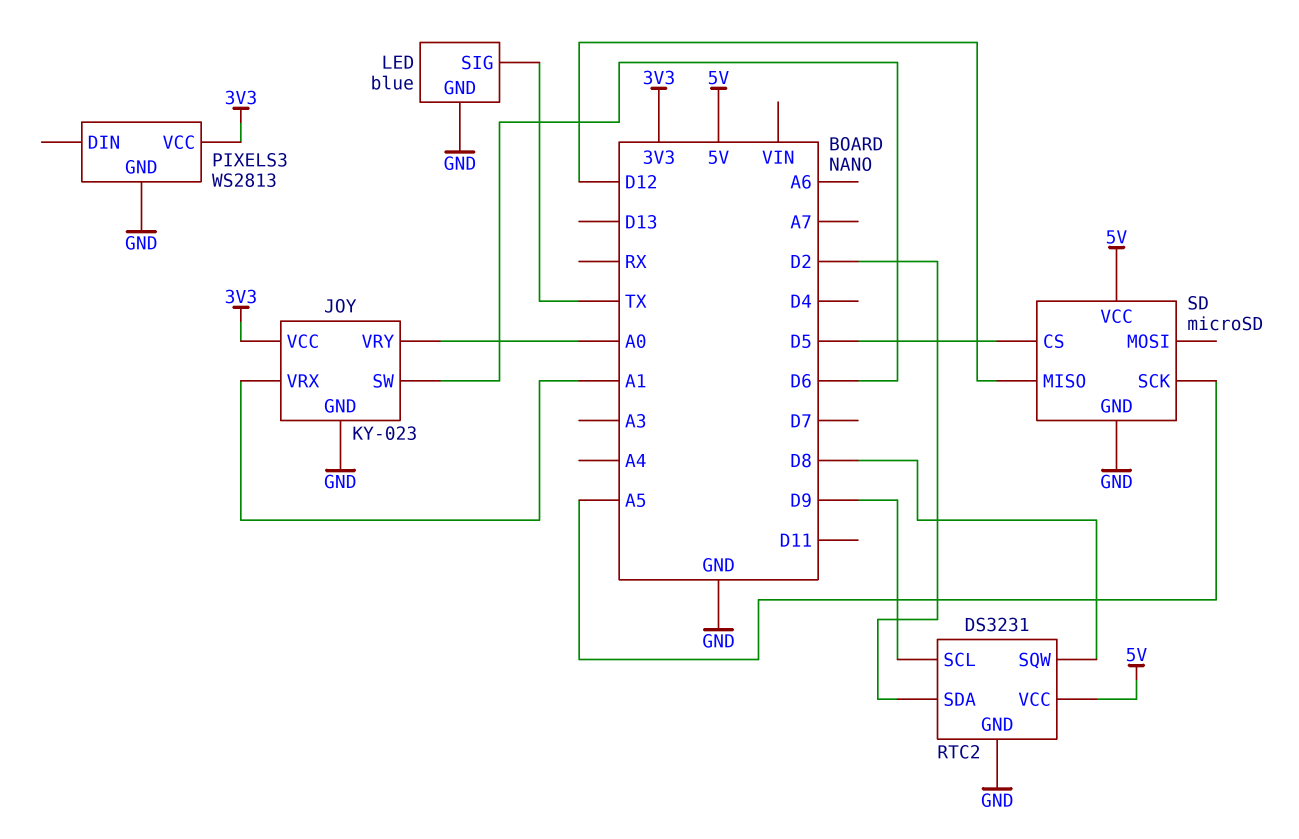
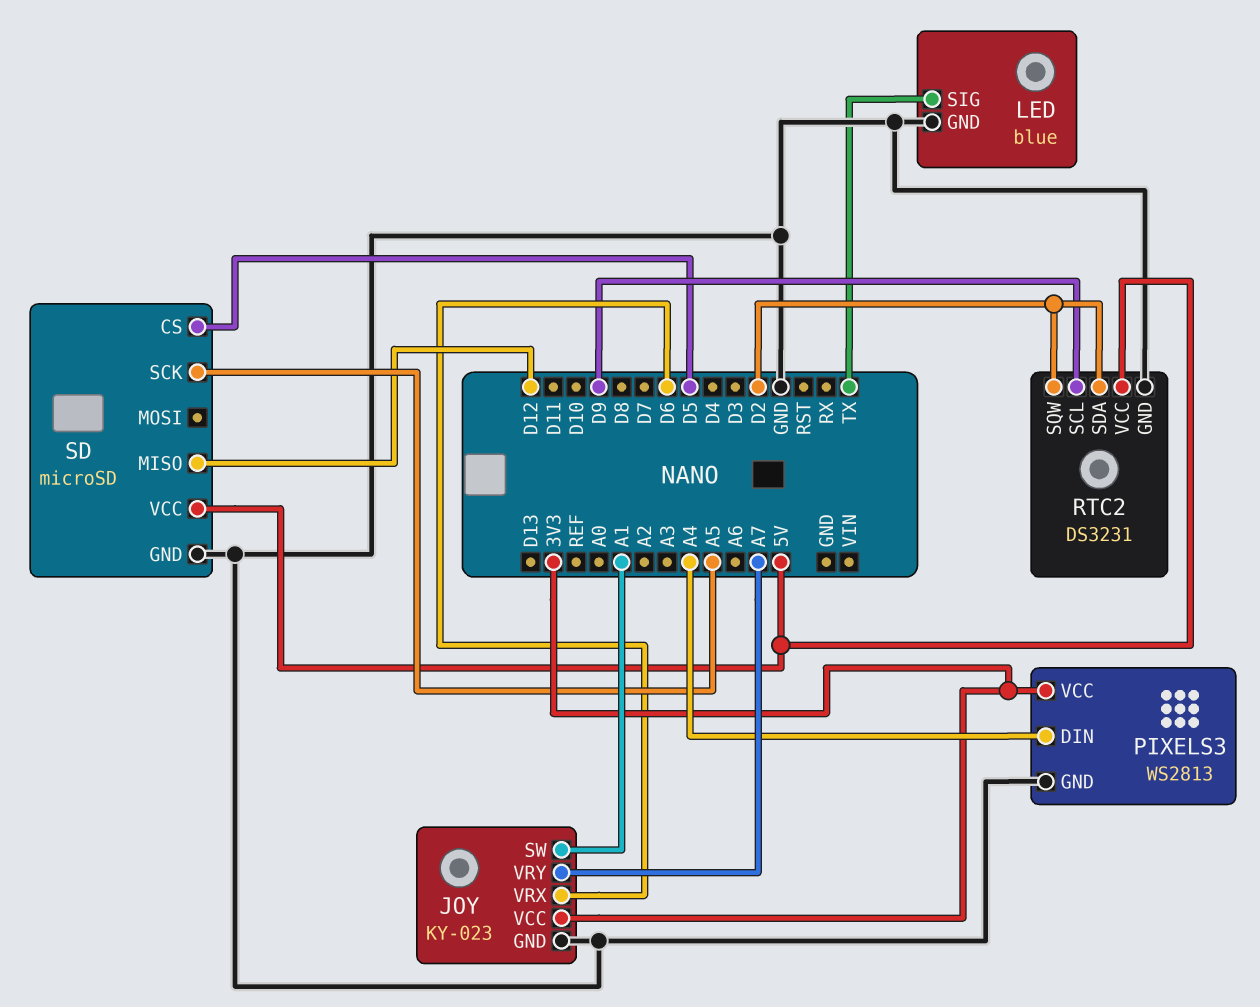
JOY pin SW: D6 -> A1
JOY pin VRX: A1 -> D6
JOY pin VRY: A0 -> A7
PIXELS3 pin DIN: none -> A4
RTC2 pin SQW: D8 -> D2

